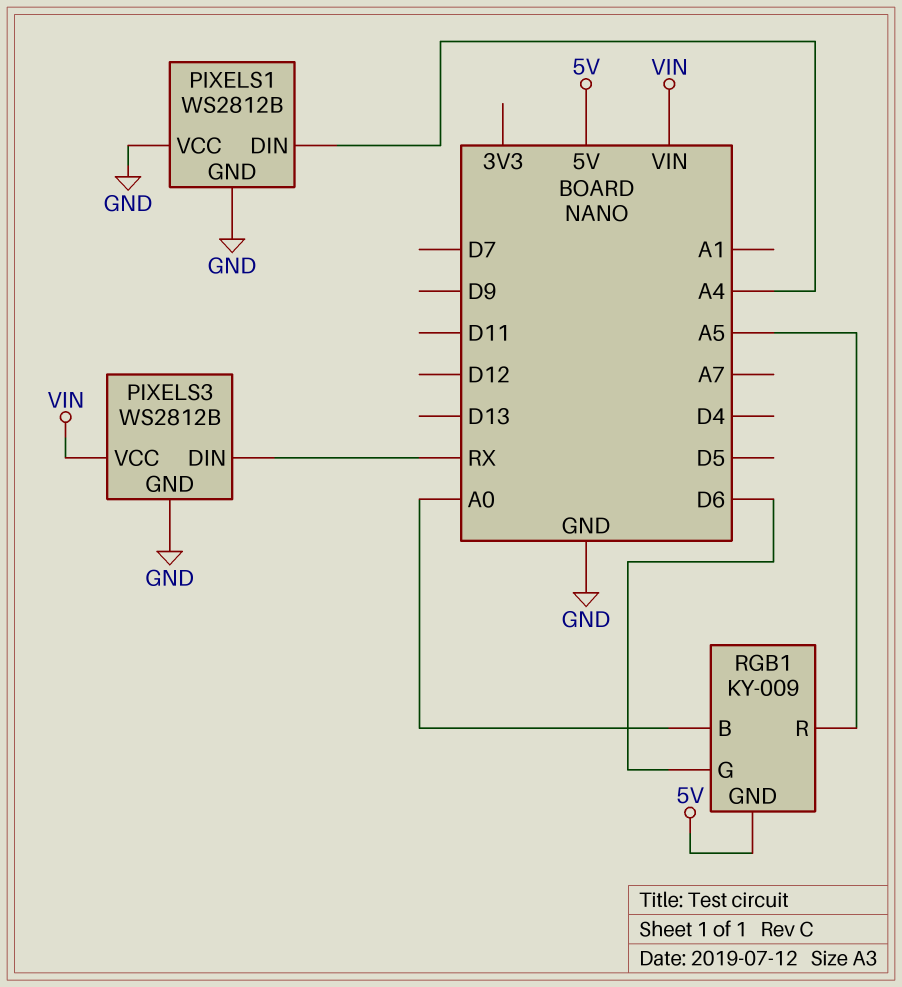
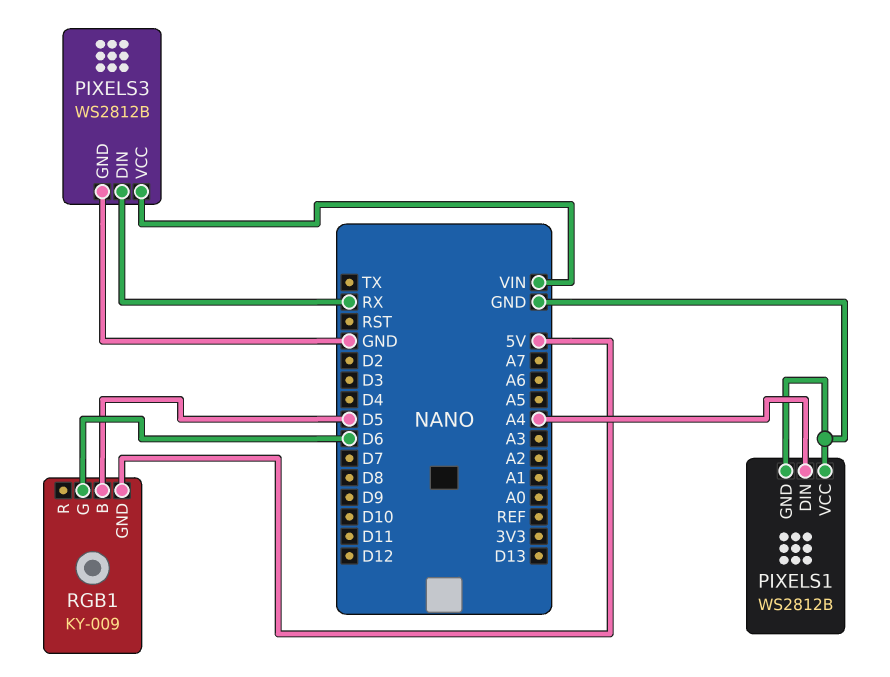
RGB1 pin B: A0 -> D5
RGB1 pin R: A5 -> none

